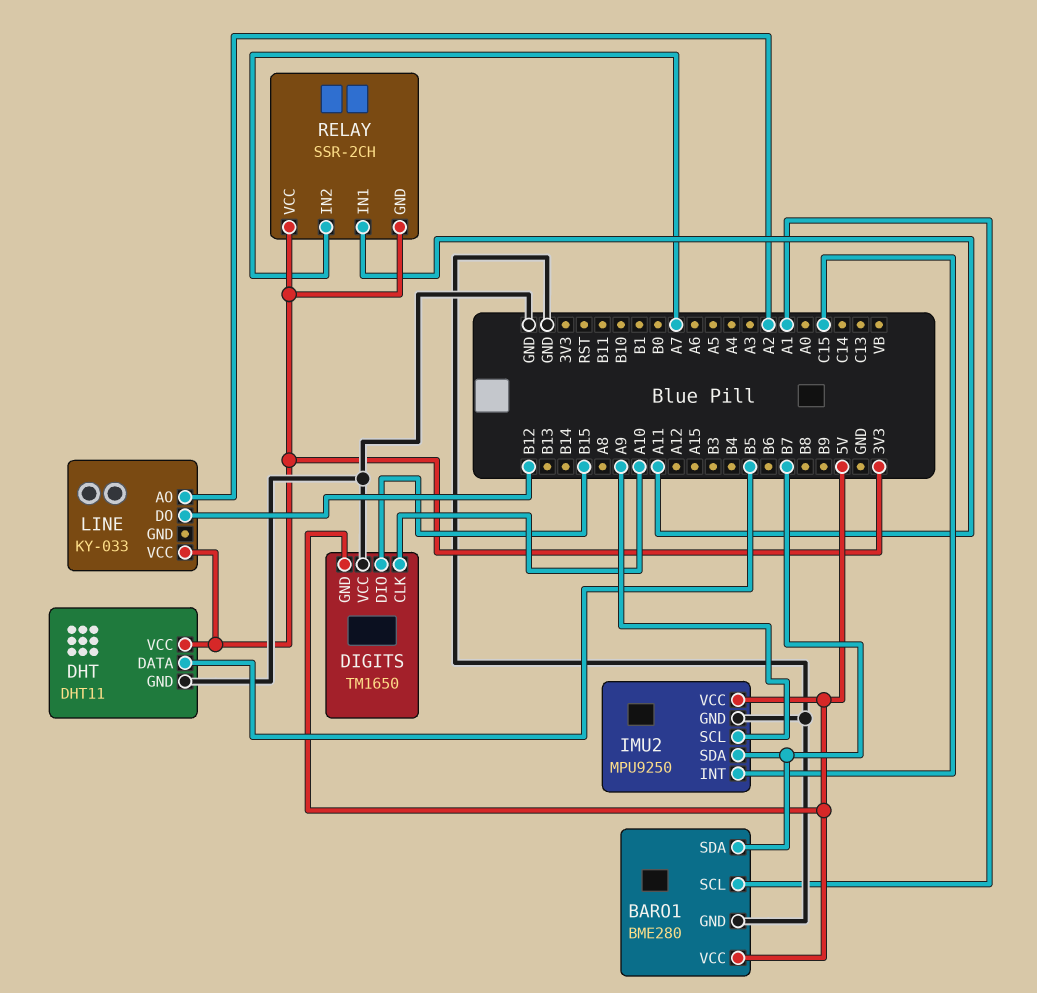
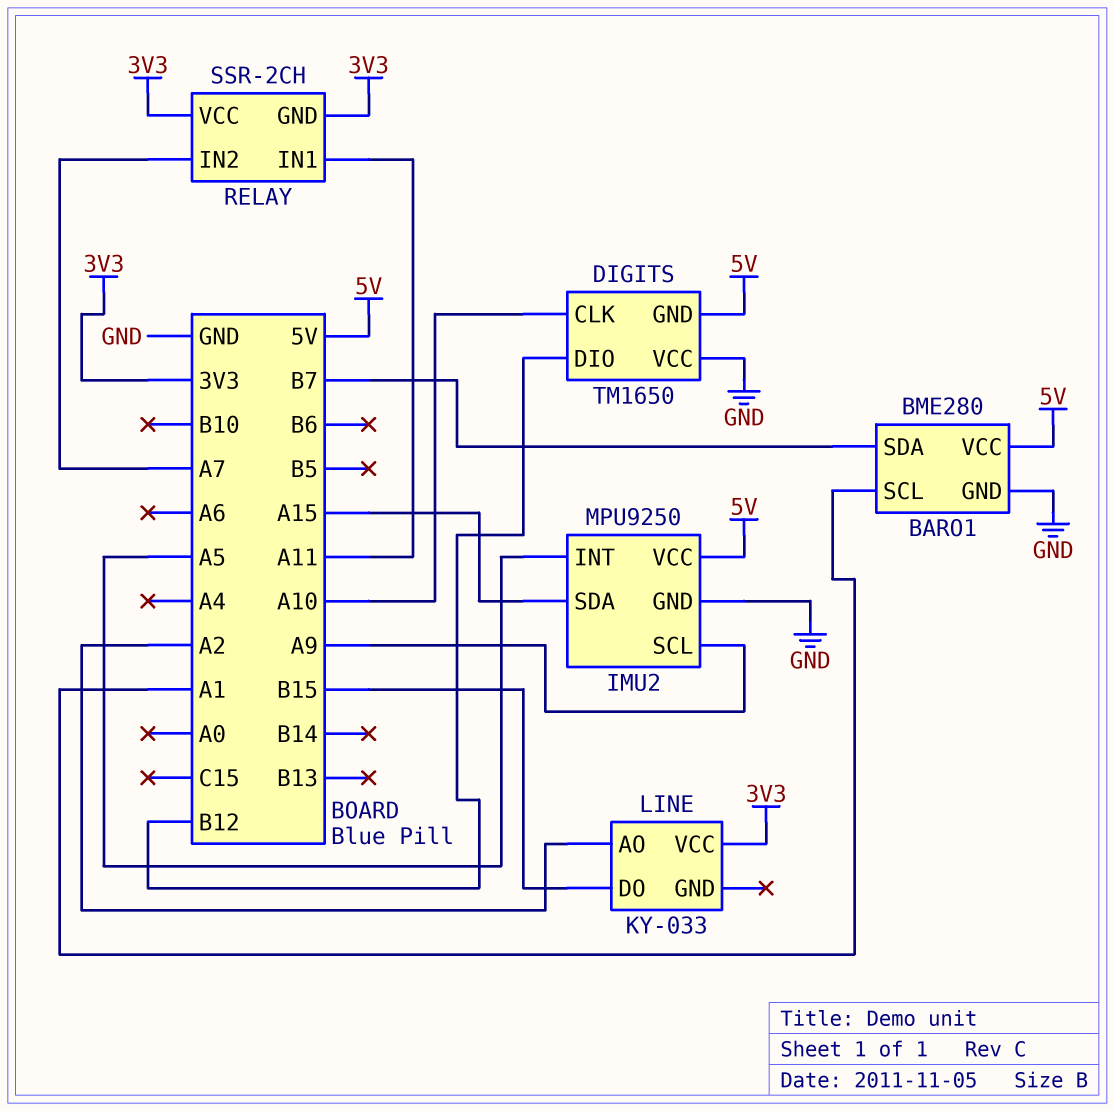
DHT: DHT11 -> none
DHT pin DATA: B5 -> none
DHT pin GND: GND -> none
DHT pin VCC: 3V3 -> none
DIGITS pin DIO: B15 -> B12
IMU2 pin INT: C15 -> A5
IMU2 pin SDA: B7 -> A15
LINE pin DO: B12 -> B15

